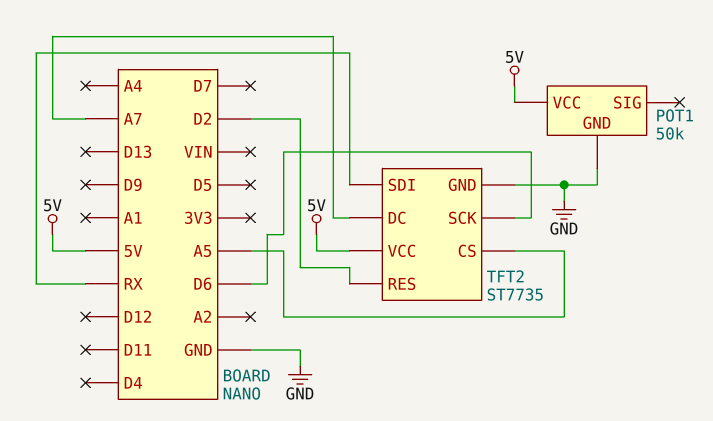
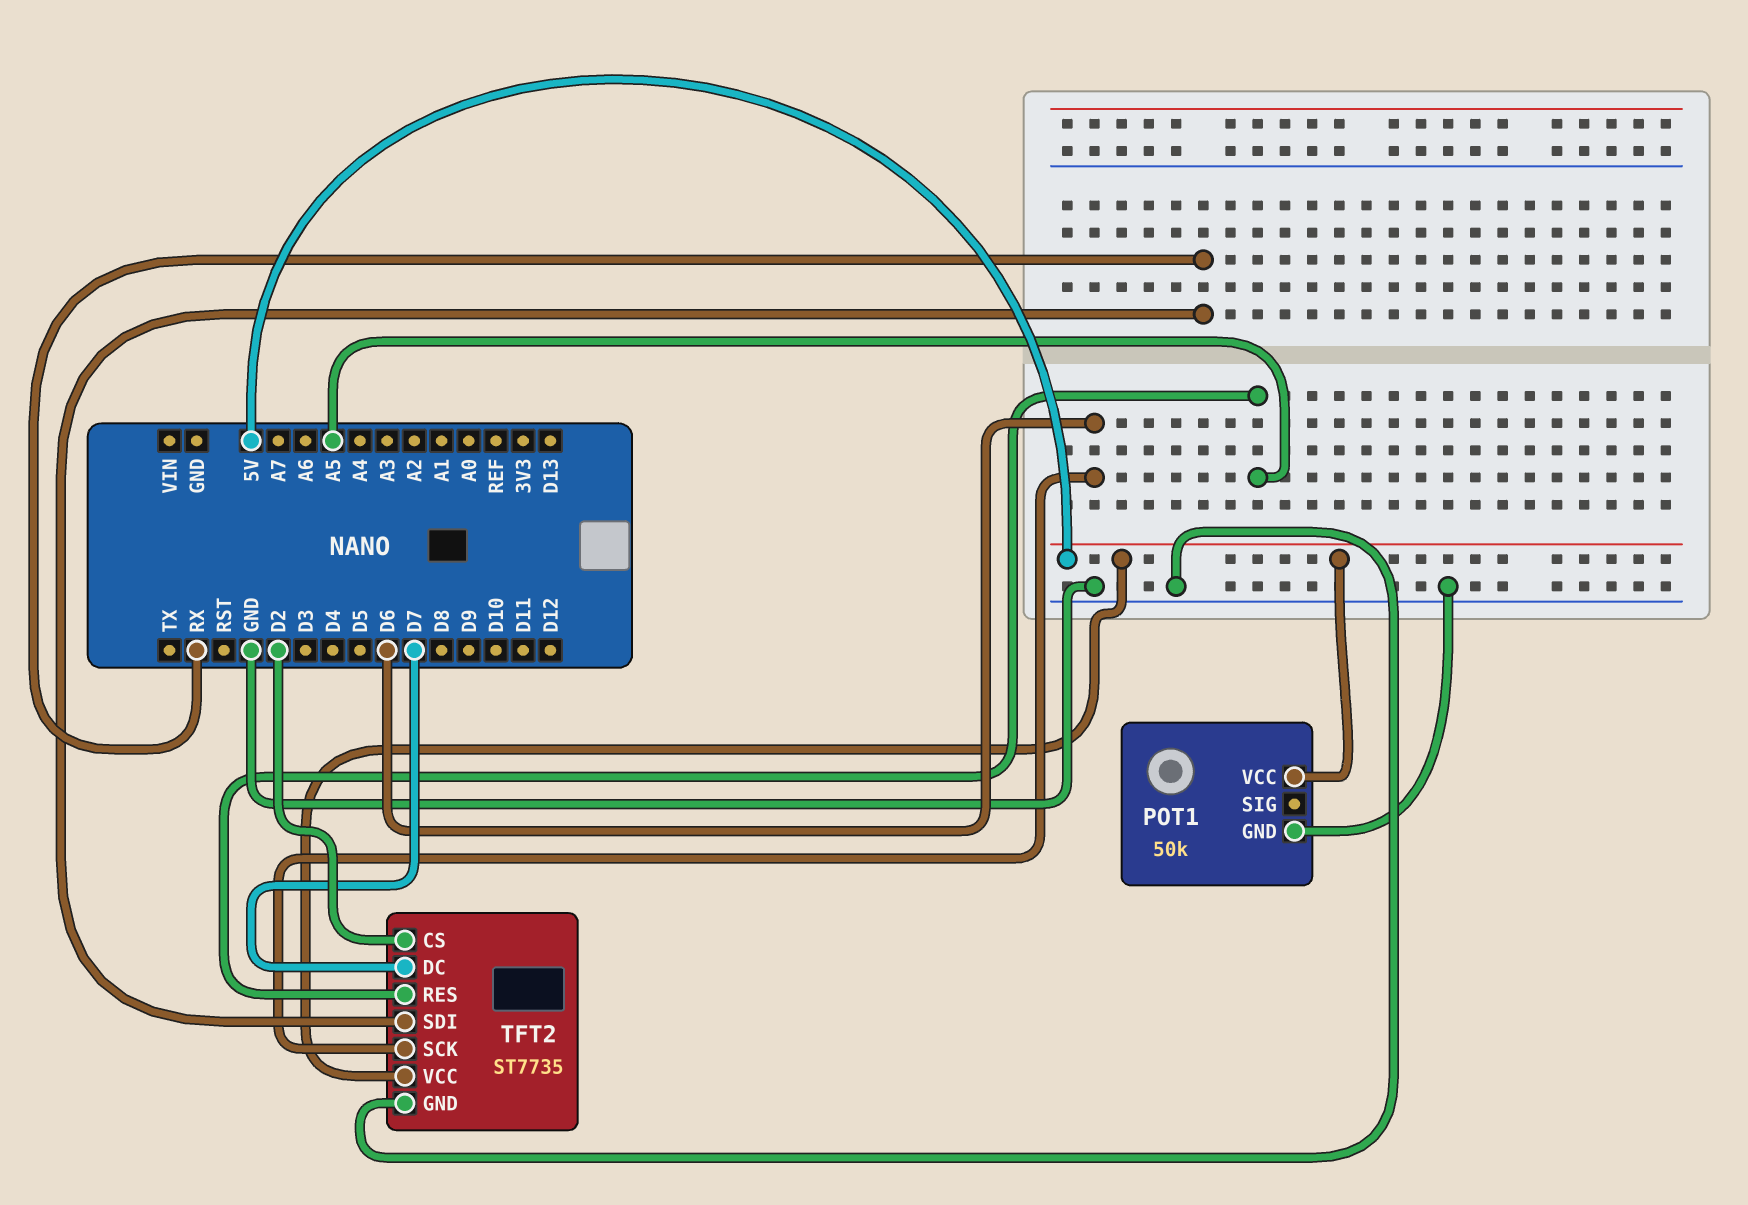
TFT2 pin CS: A5 -> D2
TFT2 pin DC: A7 -> D7
TFT2 pin RES: D2 -> A5

